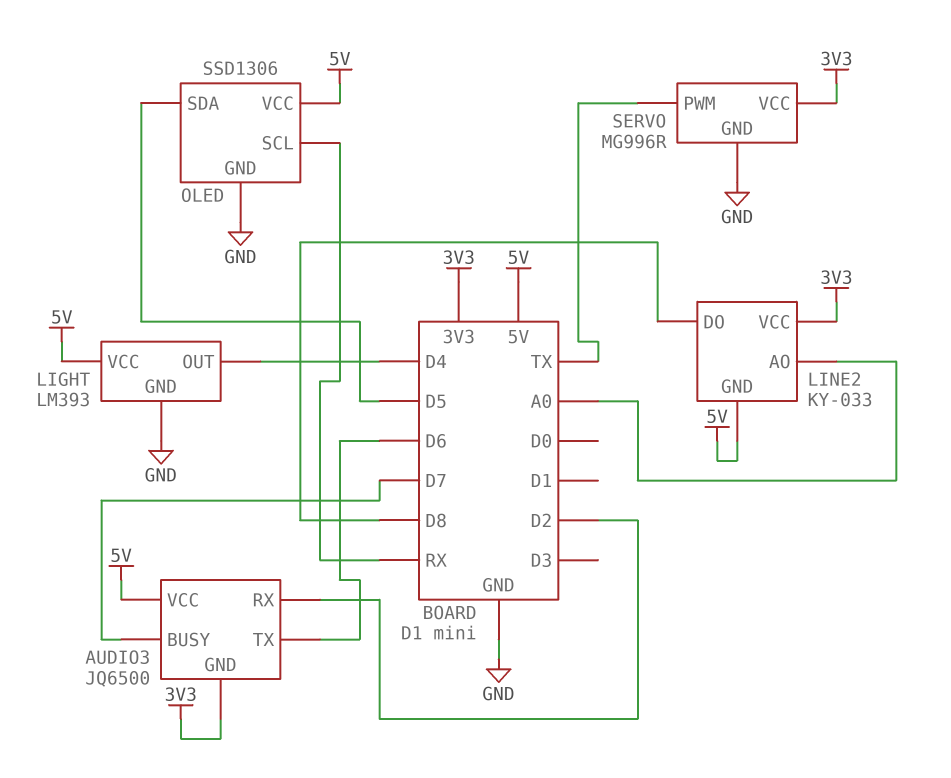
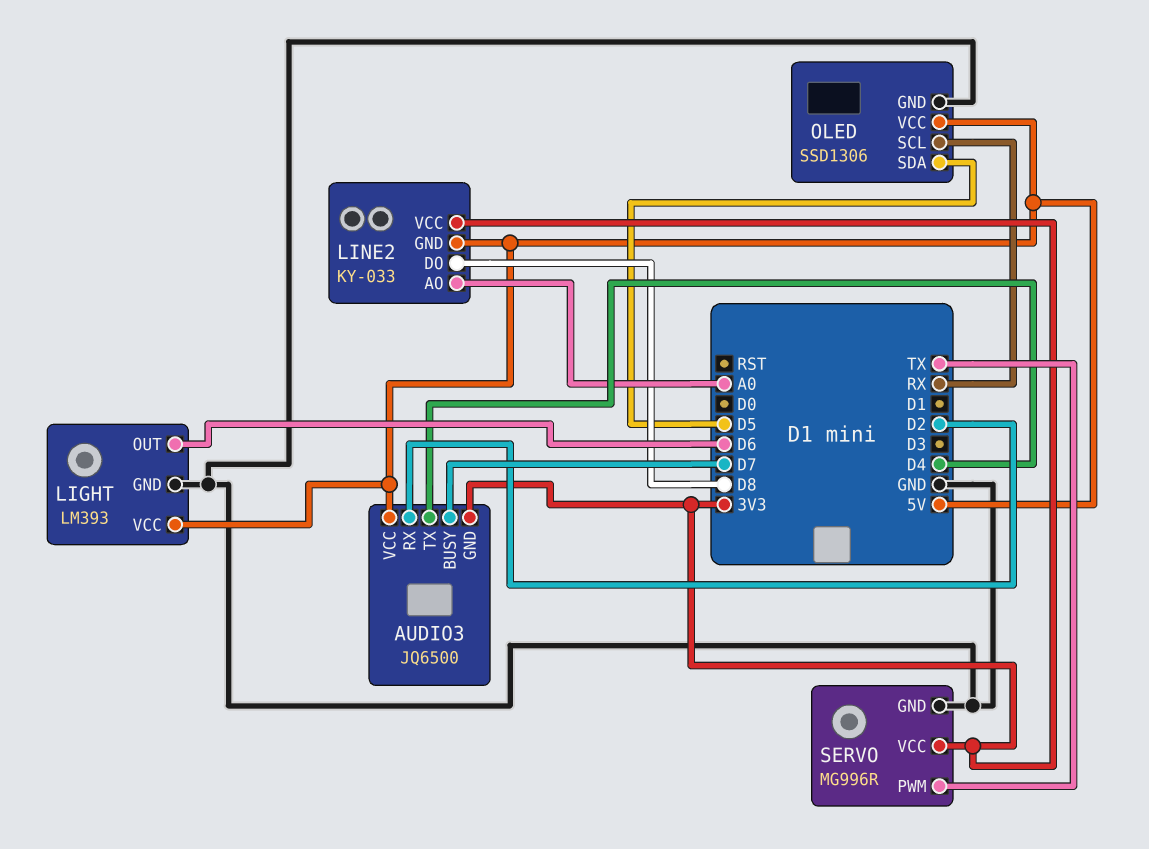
AUDIO3 pin TX: D6 -> D4
LIGHT pin OUT: D4 -> D6

